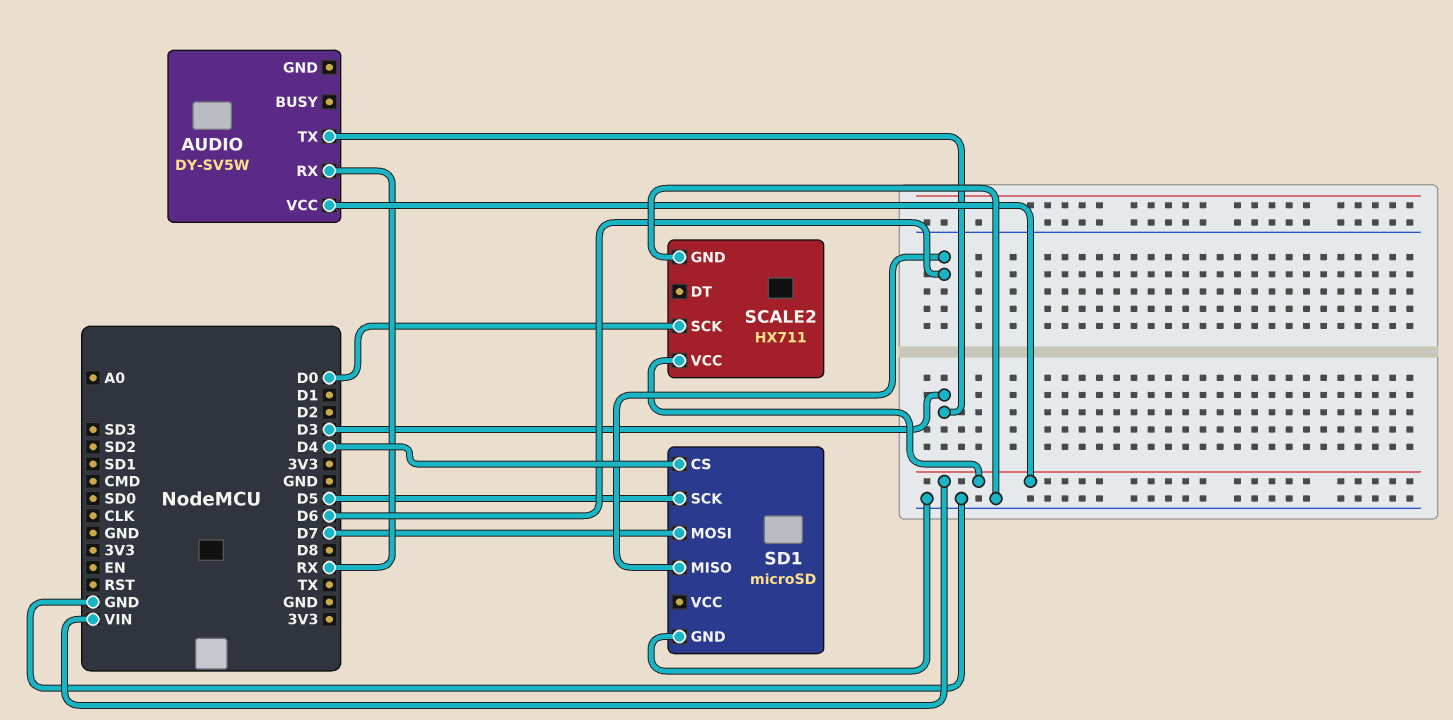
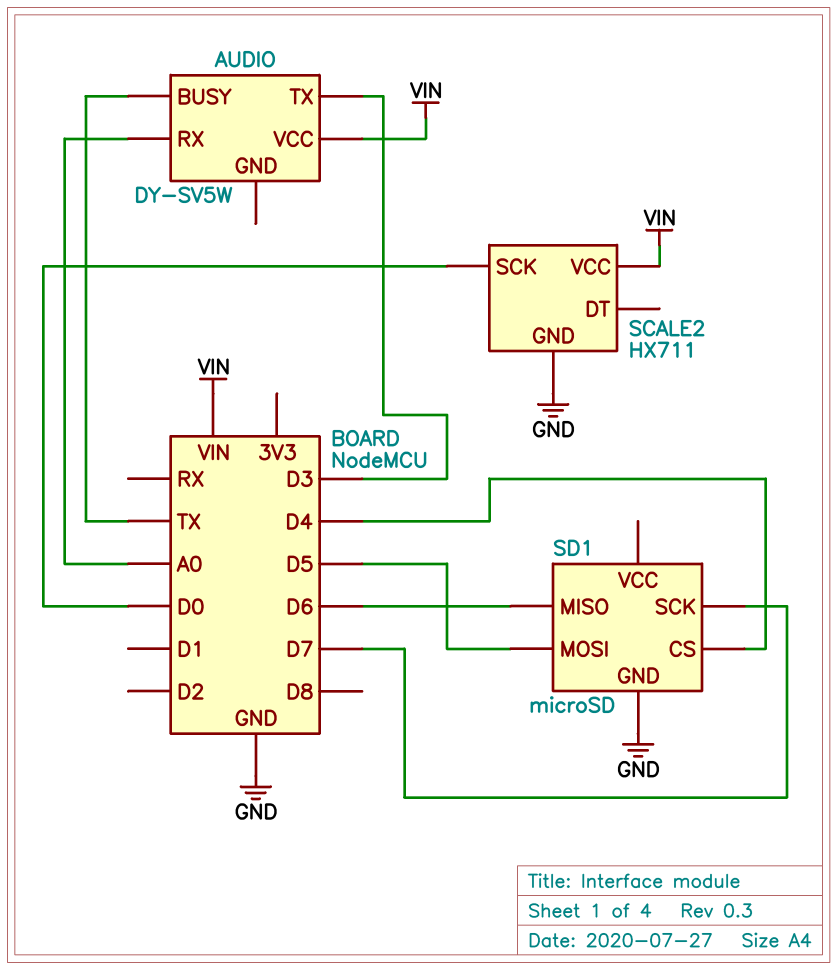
AUDIO pin BUSY: none -> TX
AUDIO pin RX: RX -> A0
SD1 pin MOSI: D7 -> D5
SD1 pin SCK: D5 -> D7

